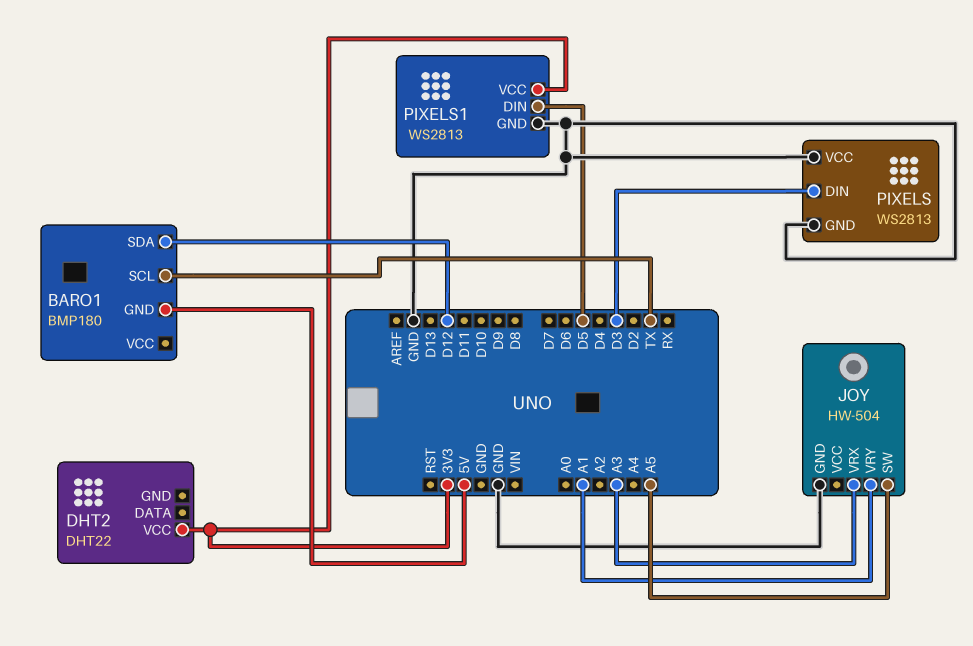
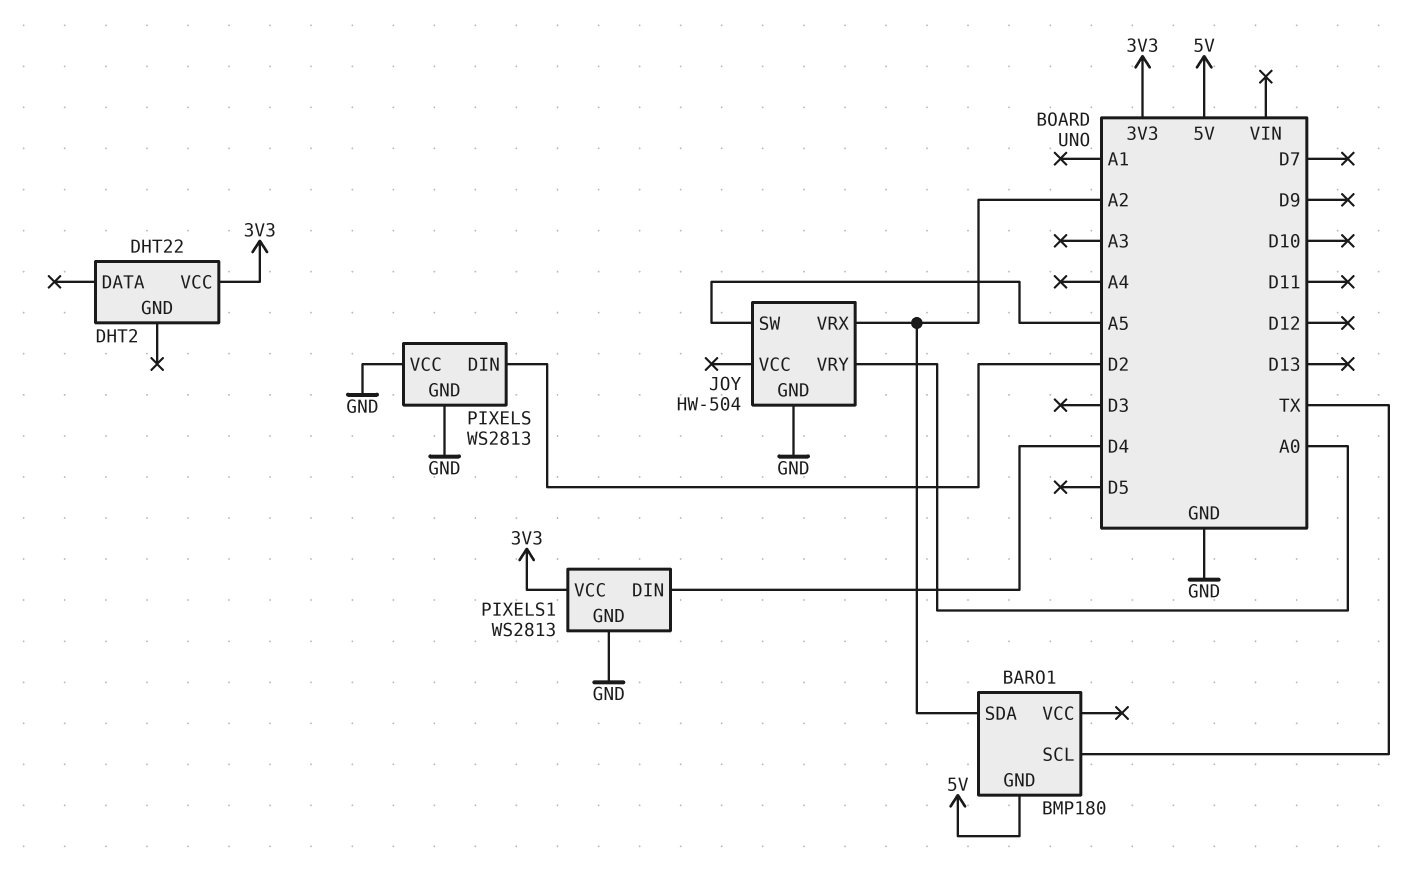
BARO1 pin SDA: D12 -> A2
JOY pin VRX: A3 -> A2
JOY pin VRY: A1 -> A0
PIXELS pin DIN: D3 -> D2
PIXELS1 pin DIN: D5 -> D4

